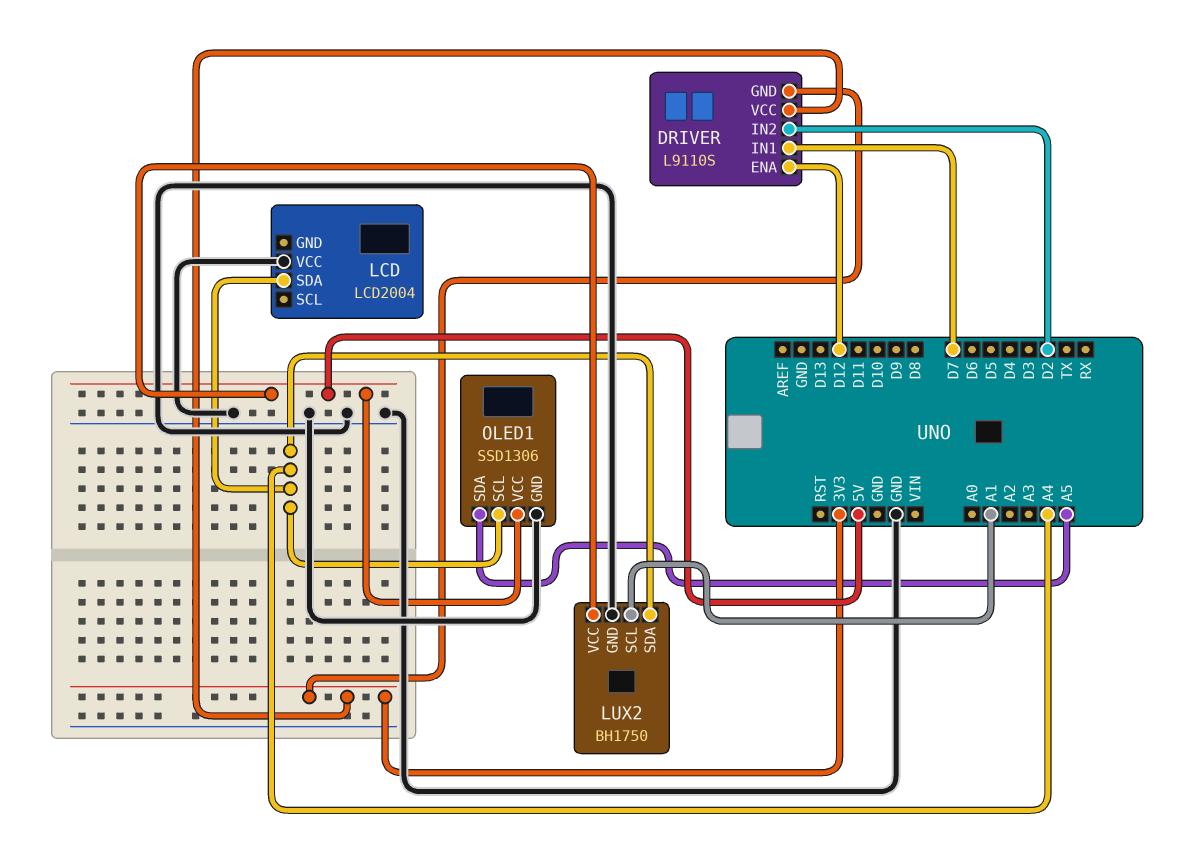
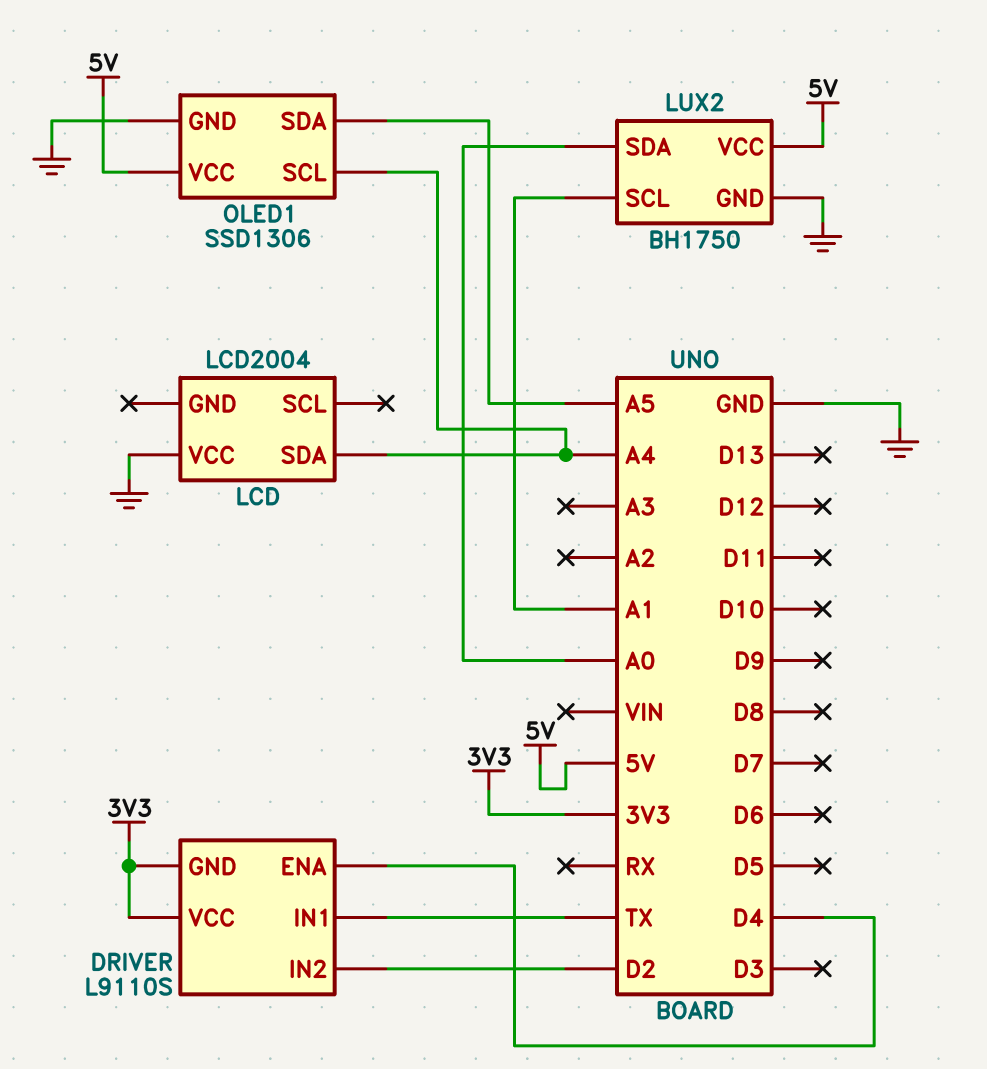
DRIVER pin ENA: D12 -> D4
DRIVER pin IN1: D7 -> TX
LUX2 pin SDA: A4 -> A0

